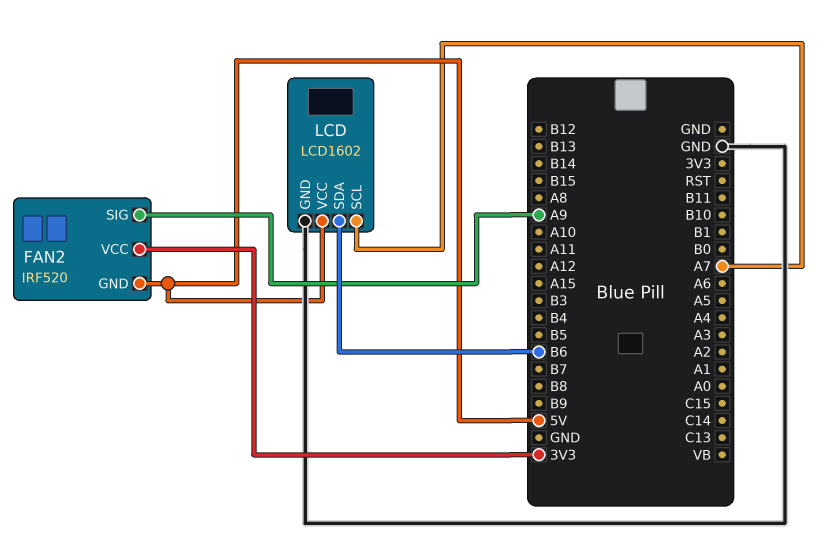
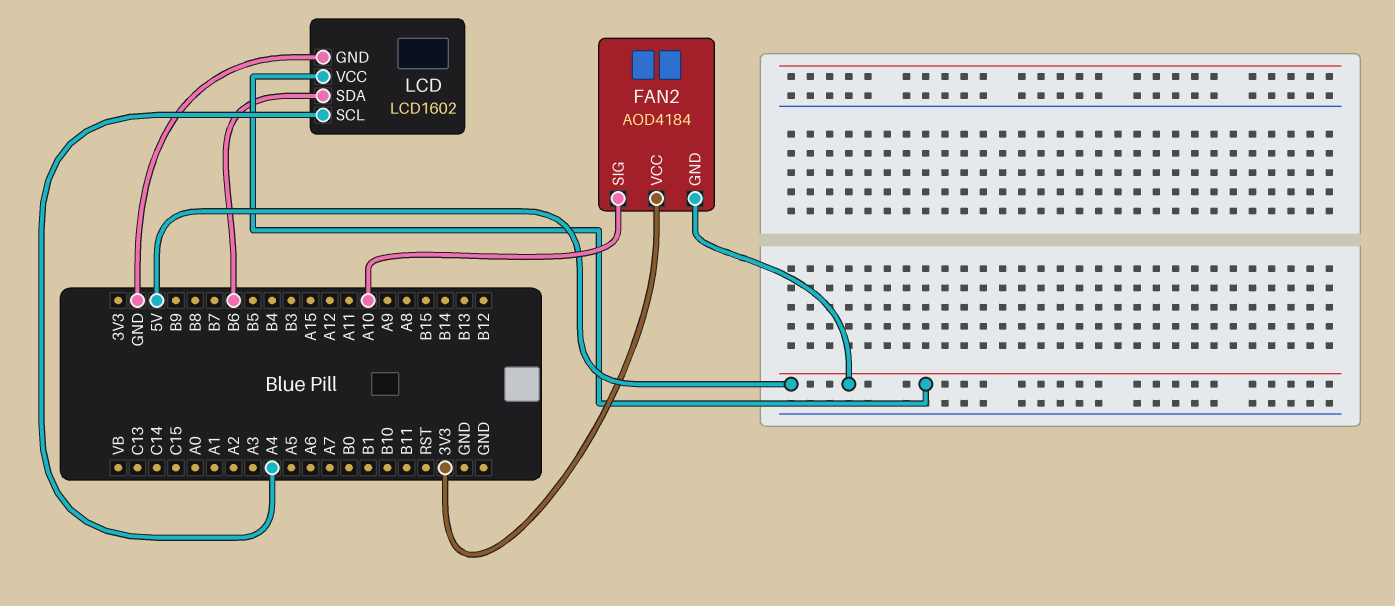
FAN2: IRF520 -> AOD4184
FAN2 pin SIG: A9 -> A10
LCD pin SCL: A7 -> A4

